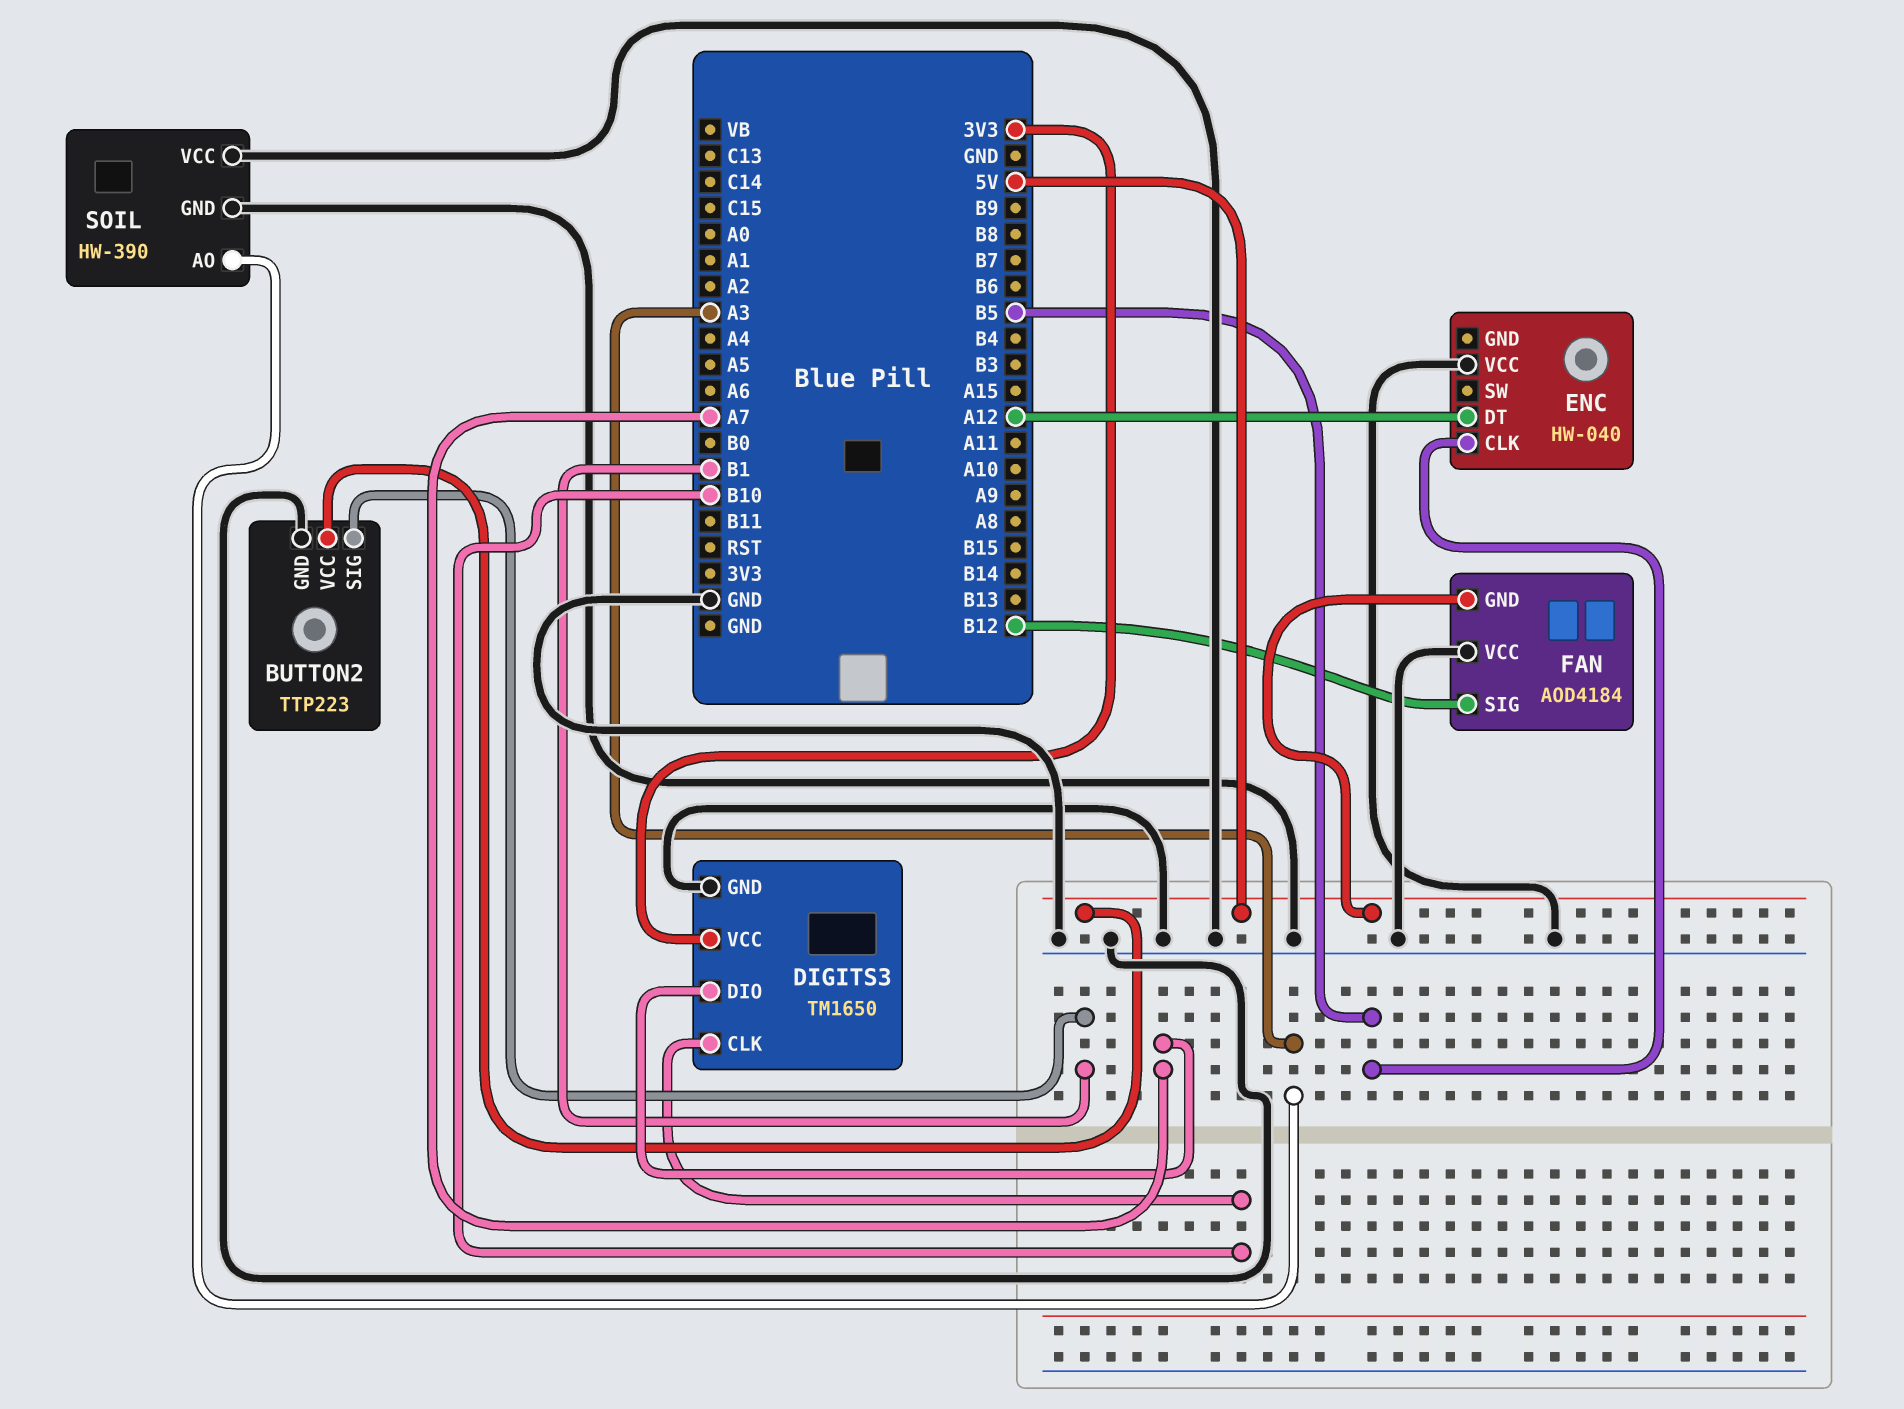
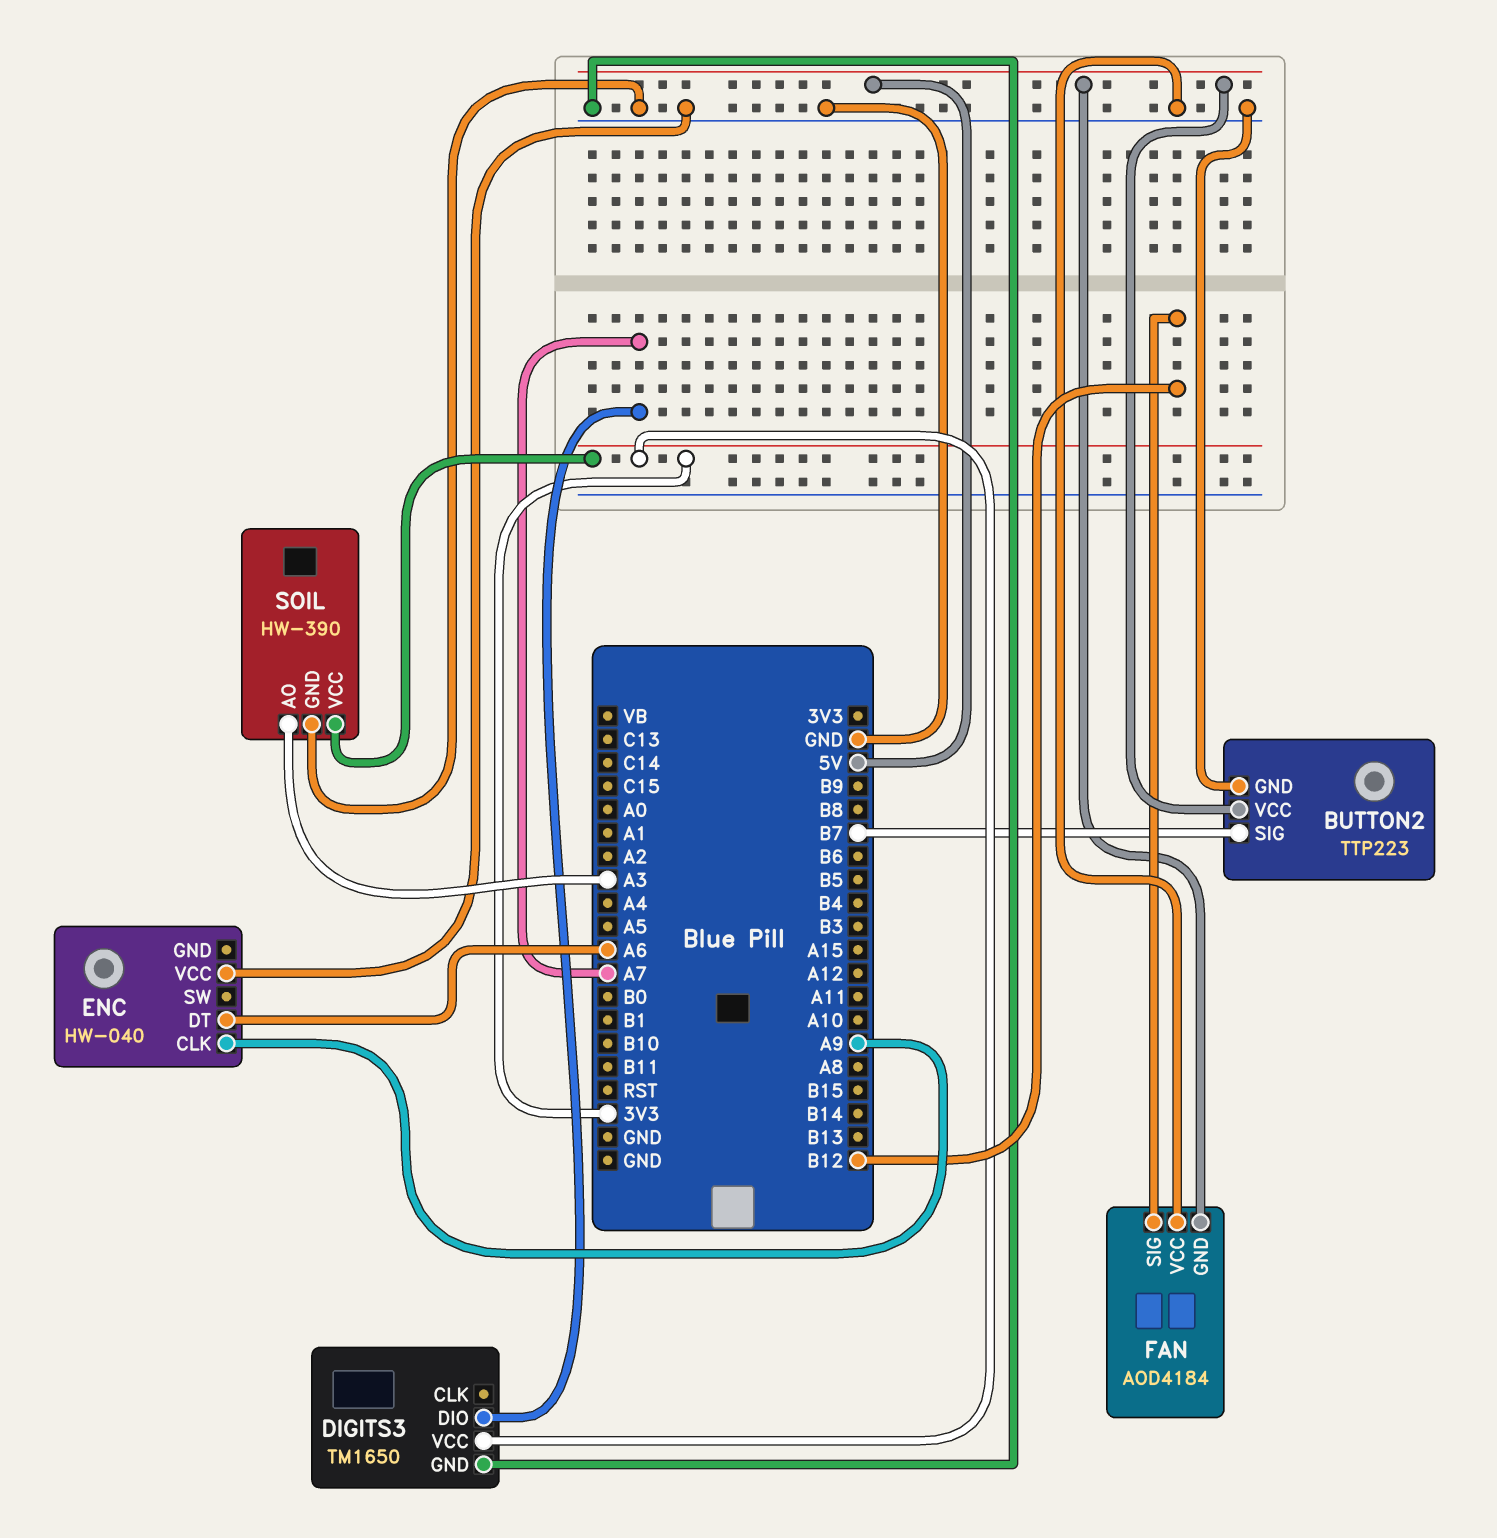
BUTTON2 pin SIG: B1 -> B7
DIGITS3 pin CLK: B10 -> none
ENC pin CLK: B5 -> A9
ENC pin DT: A12 -> A6
SOIL pin VCC: GND -> 3V3

